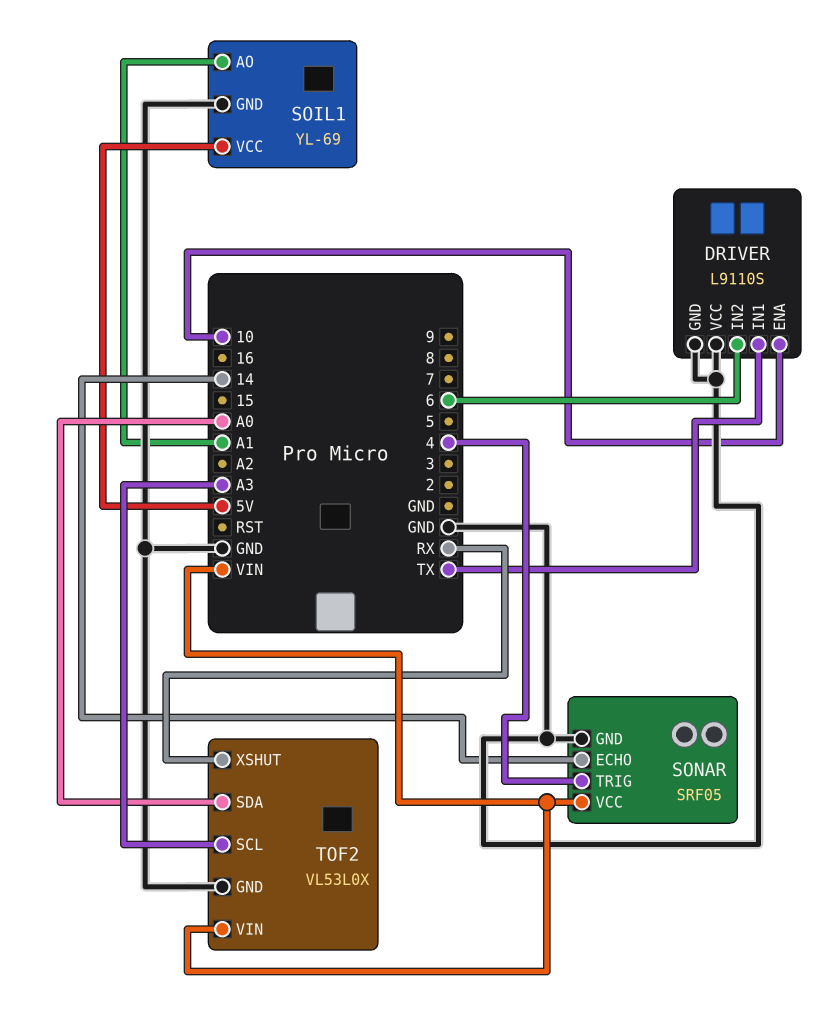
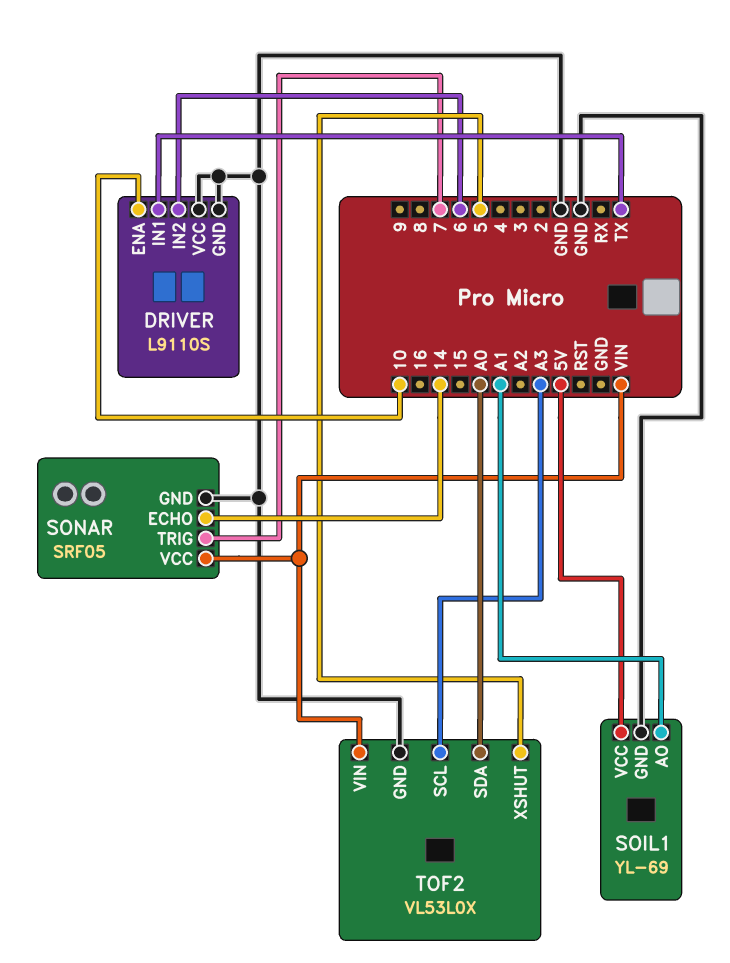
SONAR pin TRIG: 4 -> 7
TOF2 pin XSHUT: RX -> 5

